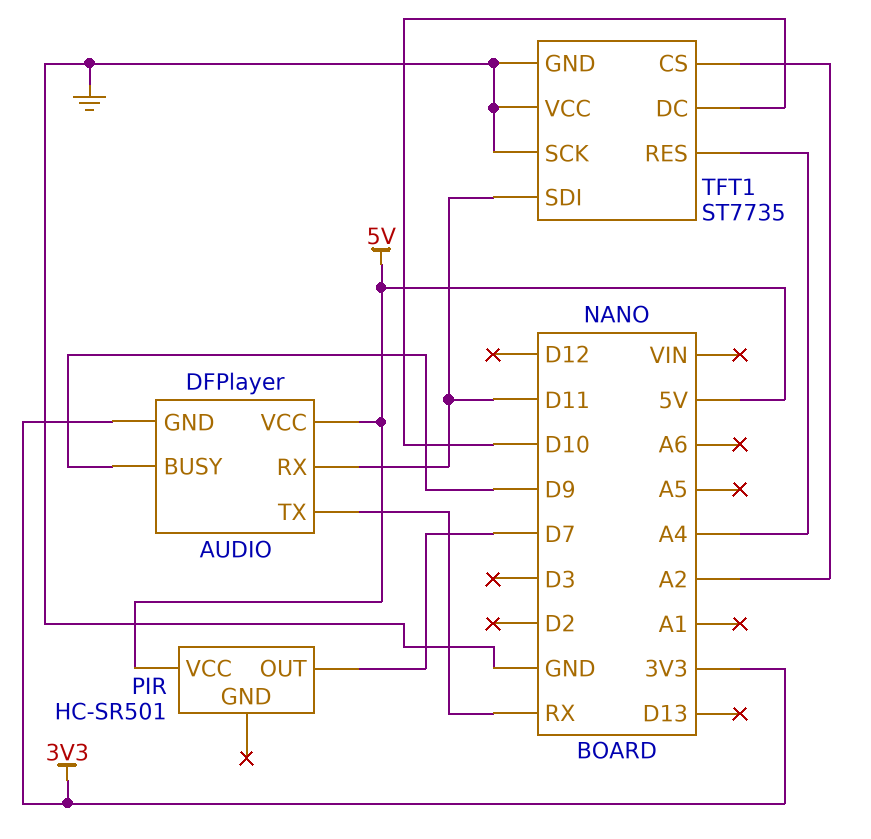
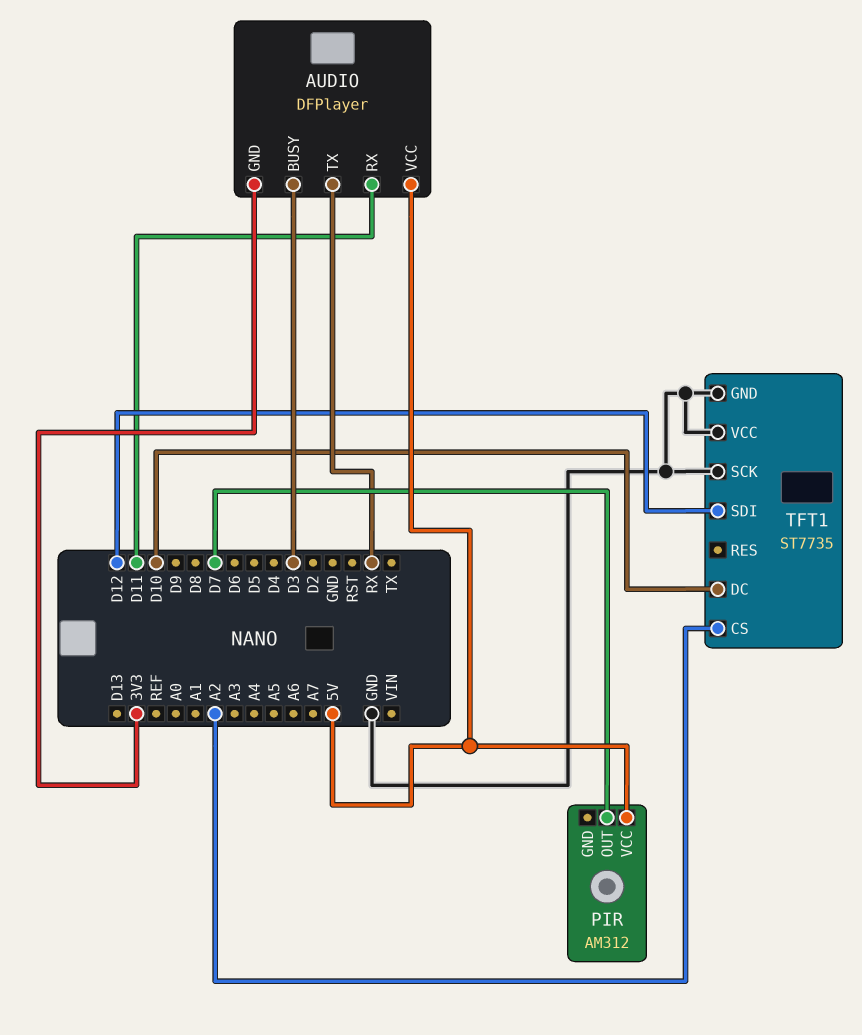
AUDIO pin BUSY: D9 -> D3
PIR: HC-SR501 -> AM312
TFT1 pin RES: A4 -> none
TFT1 pin SDI: D11 -> D12

